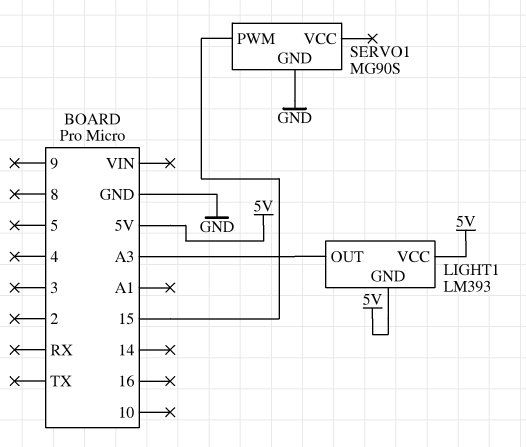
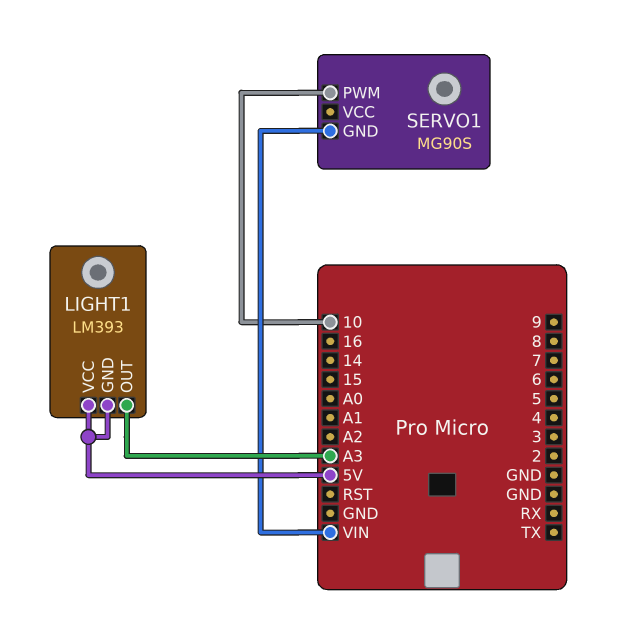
SERVO1 pin GND: GND -> VIN
SERVO1 pin PWM: 15 -> 10

